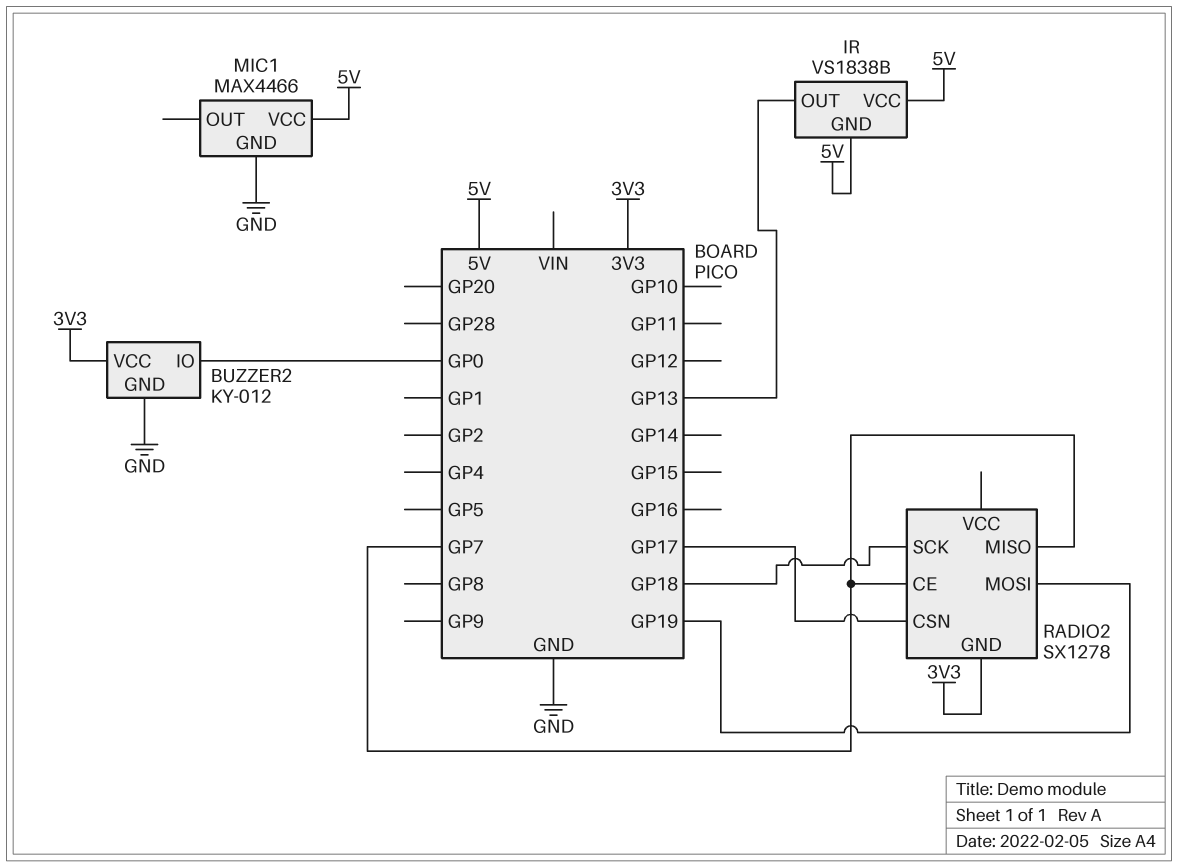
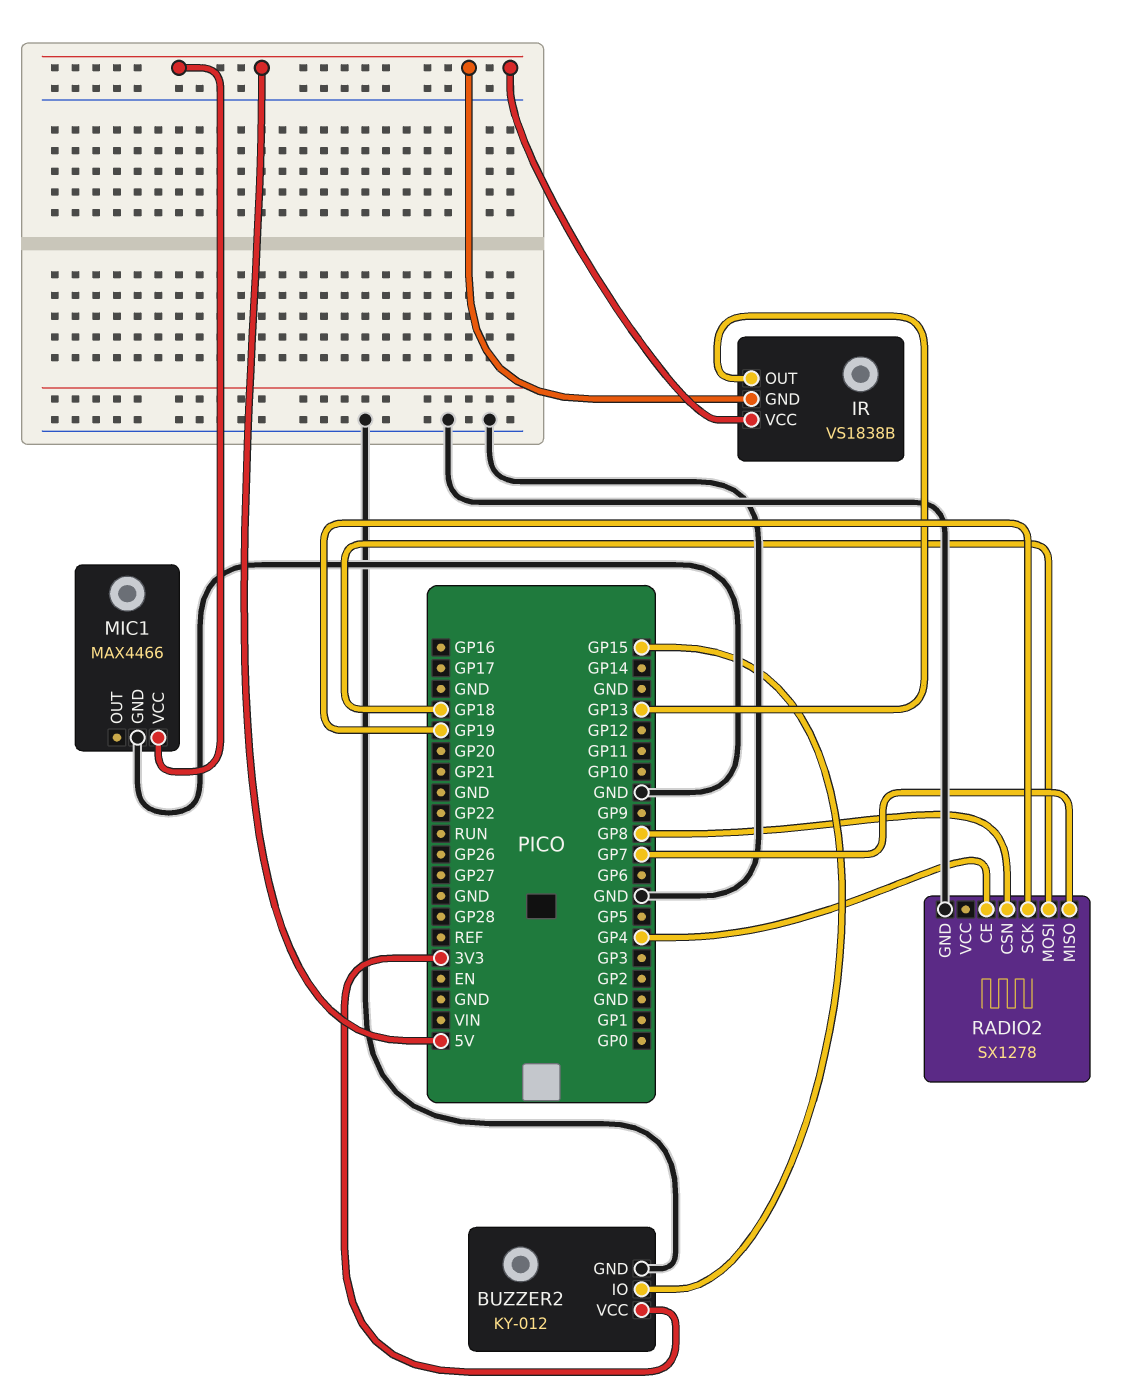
BUZZER2 pin IO: GP0 -> GP15
RADIO2 pin CE: GP7 -> GP4
RADIO2 pin CSN: GP17 -> GP8
RADIO2 pin GND: 3V3 -> GND
RADIO2 pin MOSI: GP19 -> GP18
RADIO2 pin SCK: GP18 -> GP19

